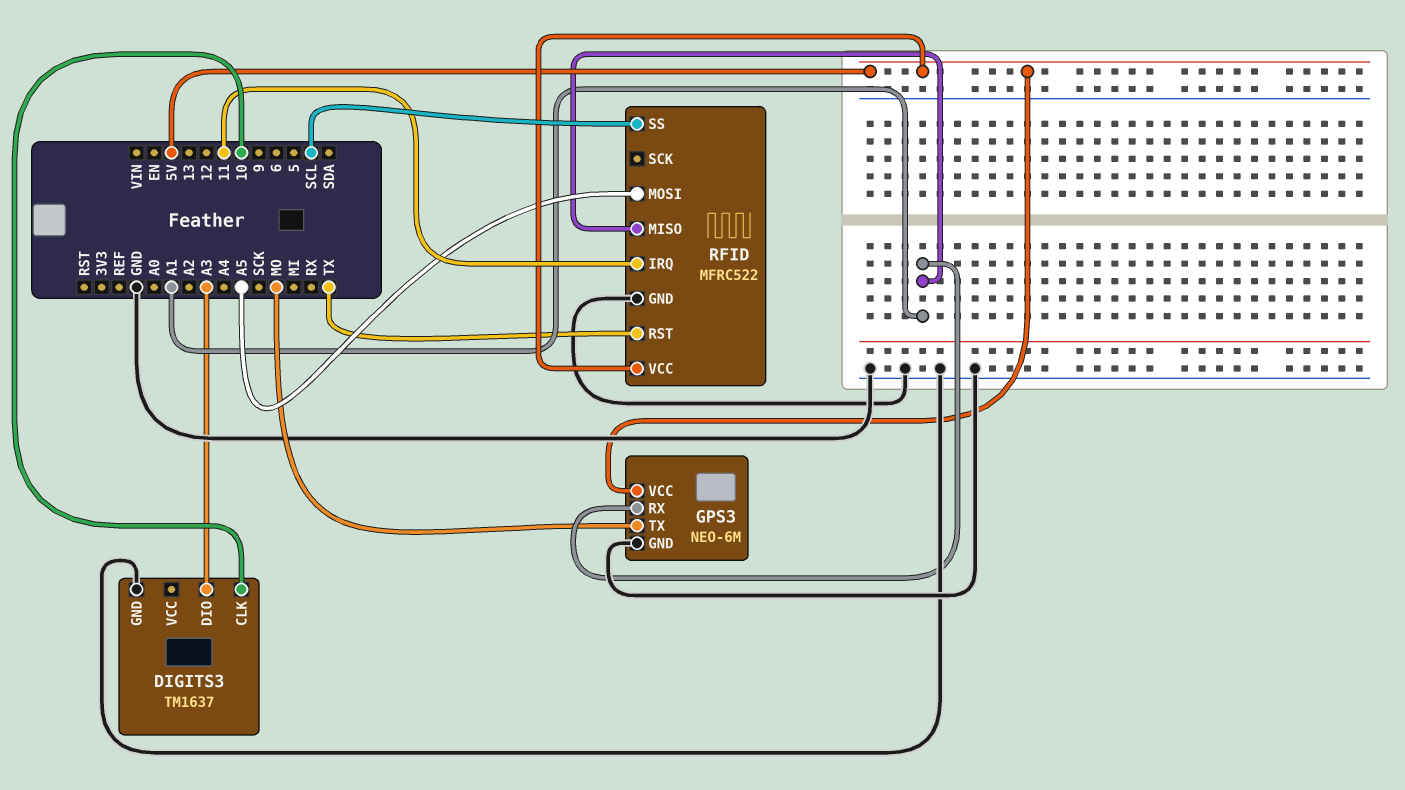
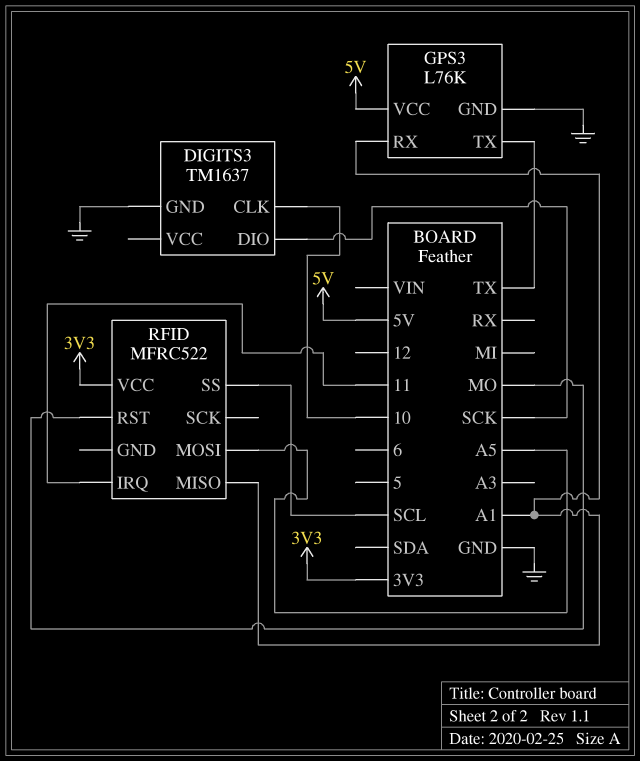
DIGITS3 pin DIO: A3 -> SCK
GPS3: NEO-6M -> L76K
GPS3 pin TX: MO -> TX
RFID pin GND: GND -> none
RFID pin RST: TX -> MO
RFID pin VCC: 5V -> 3V3

